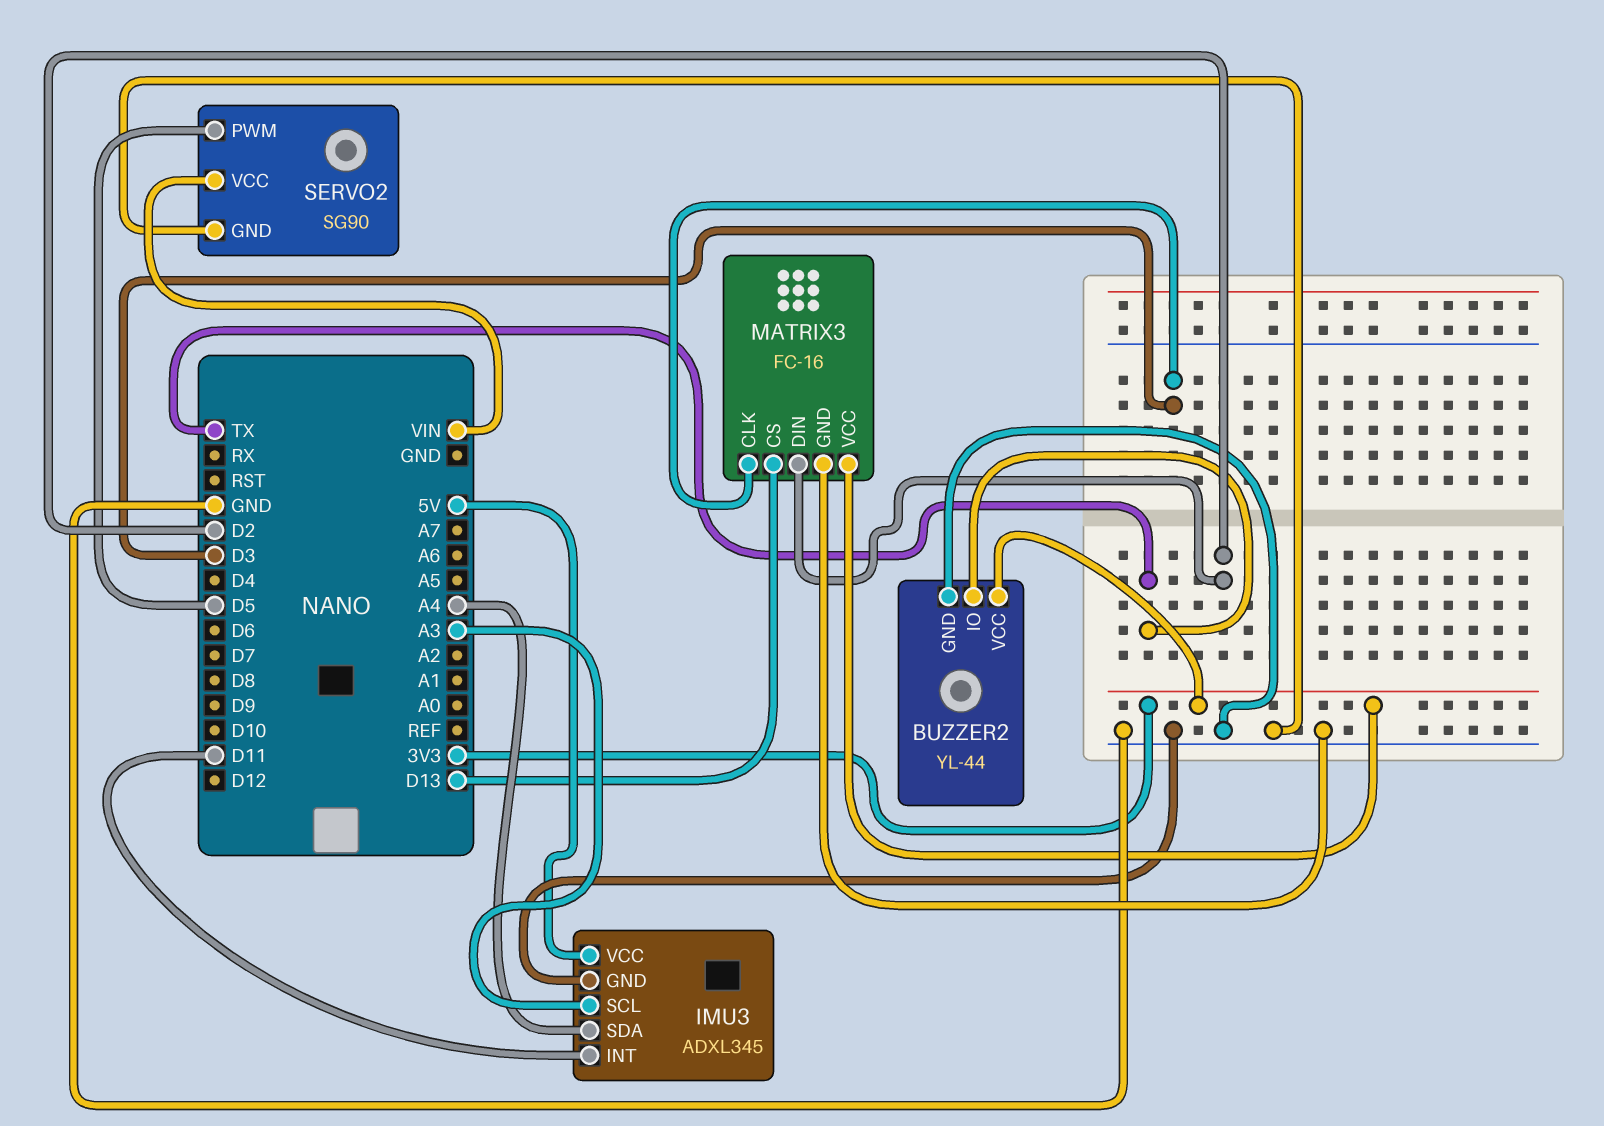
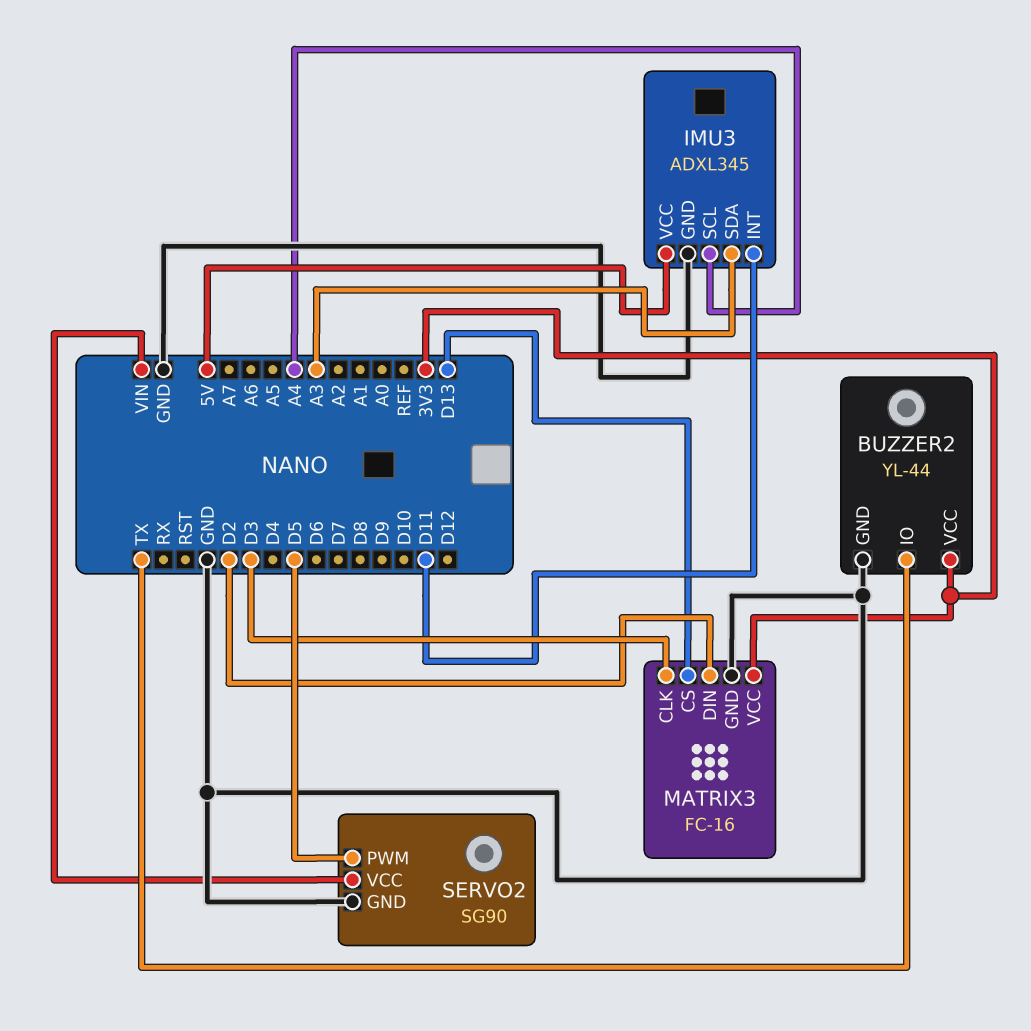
IMU3 pin SCL: A3 -> A4
IMU3 pin SDA: A4 -> A3

